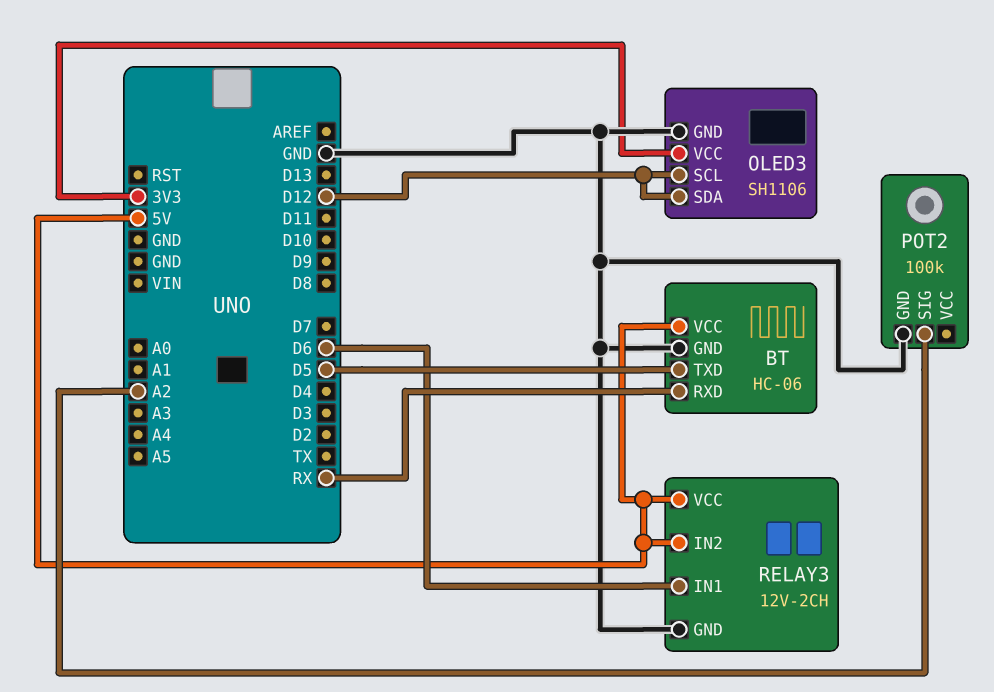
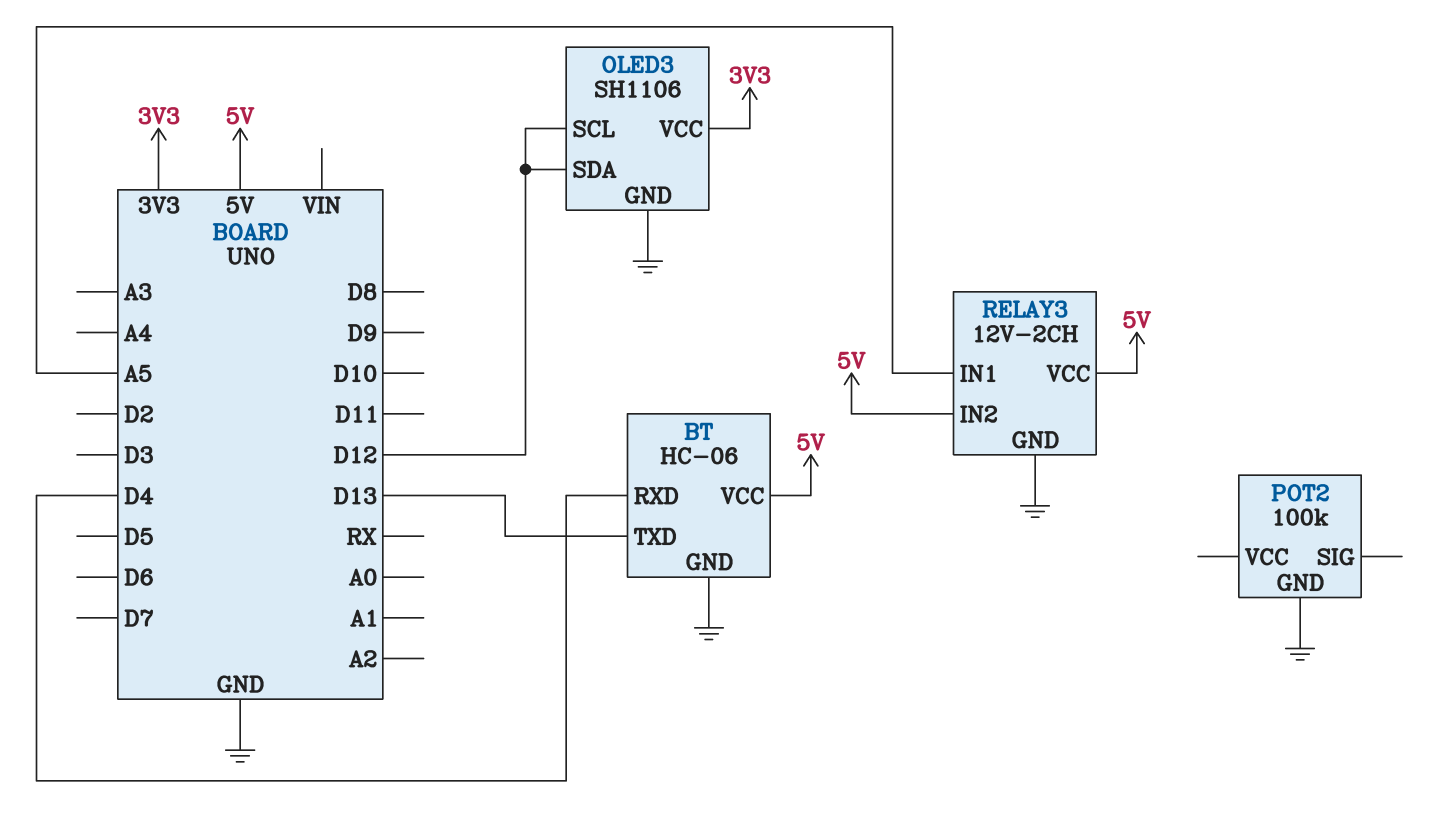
BT pin RXD: RX -> D4
BT pin TXD: D5 -> D13
POT2 pin SIG: A2 -> none
RELAY3 pin IN1: D6 -> A5

